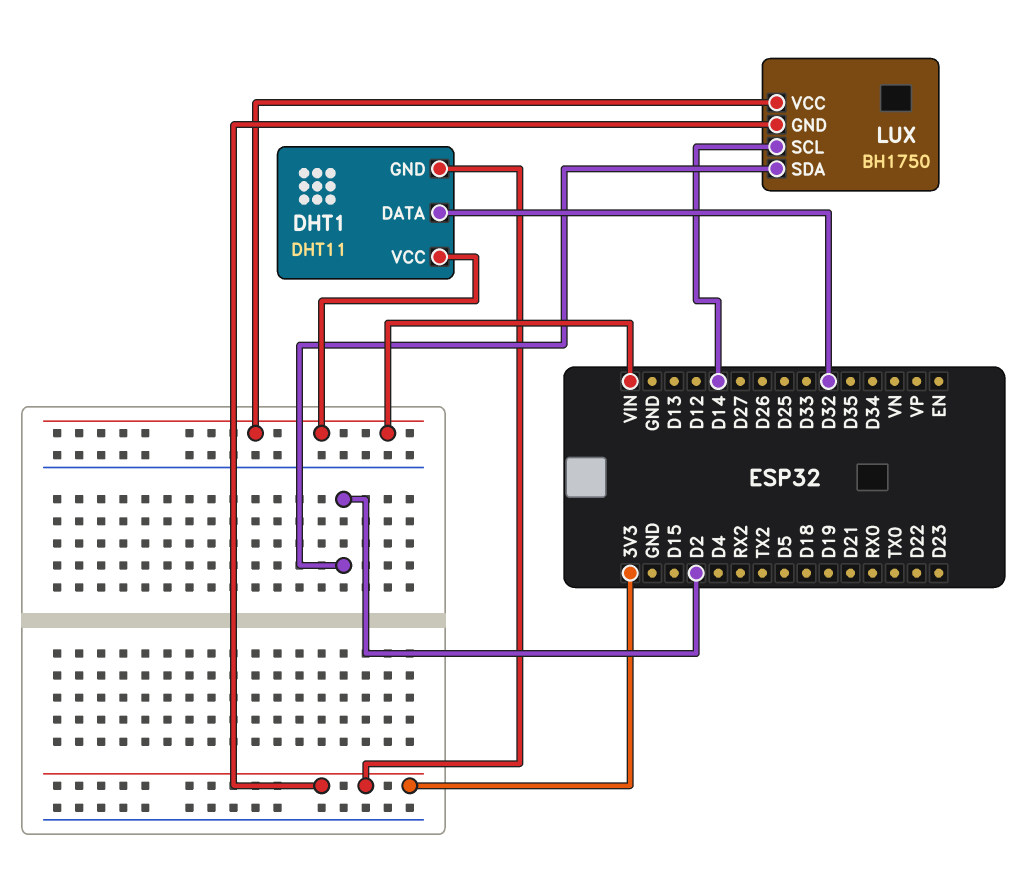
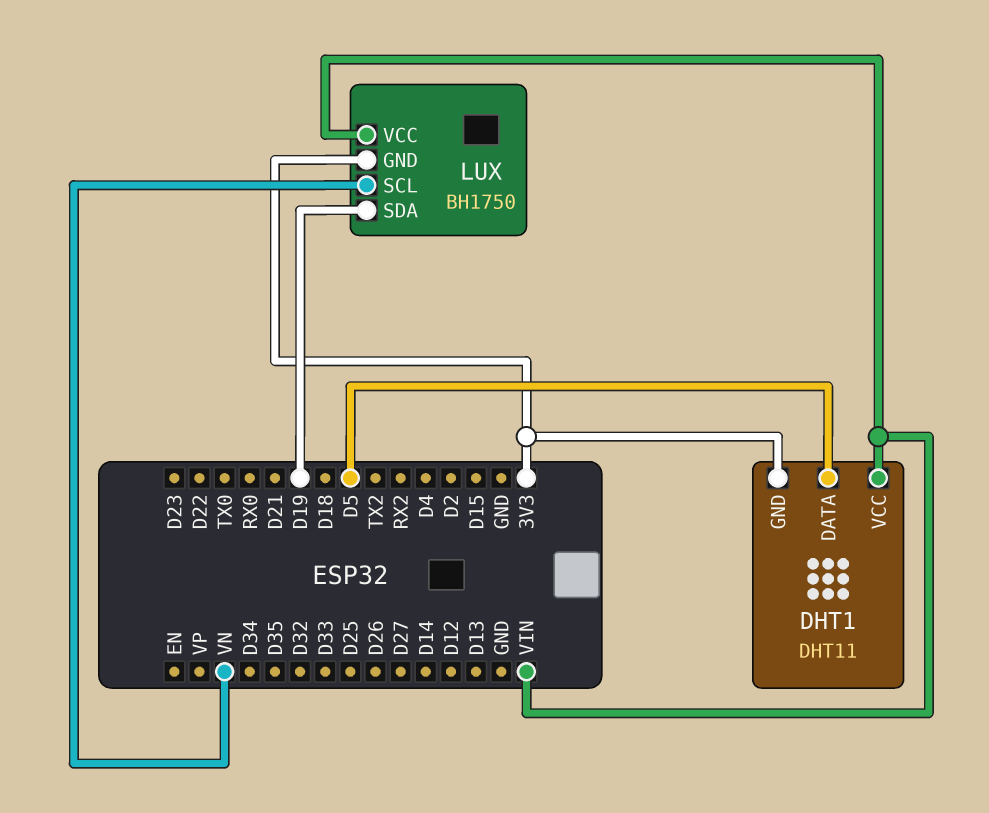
DHT1 pin DATA: D32 -> D5
LUX pin SCL: D14 -> VN
LUX pin SDA: D2 -> D19

